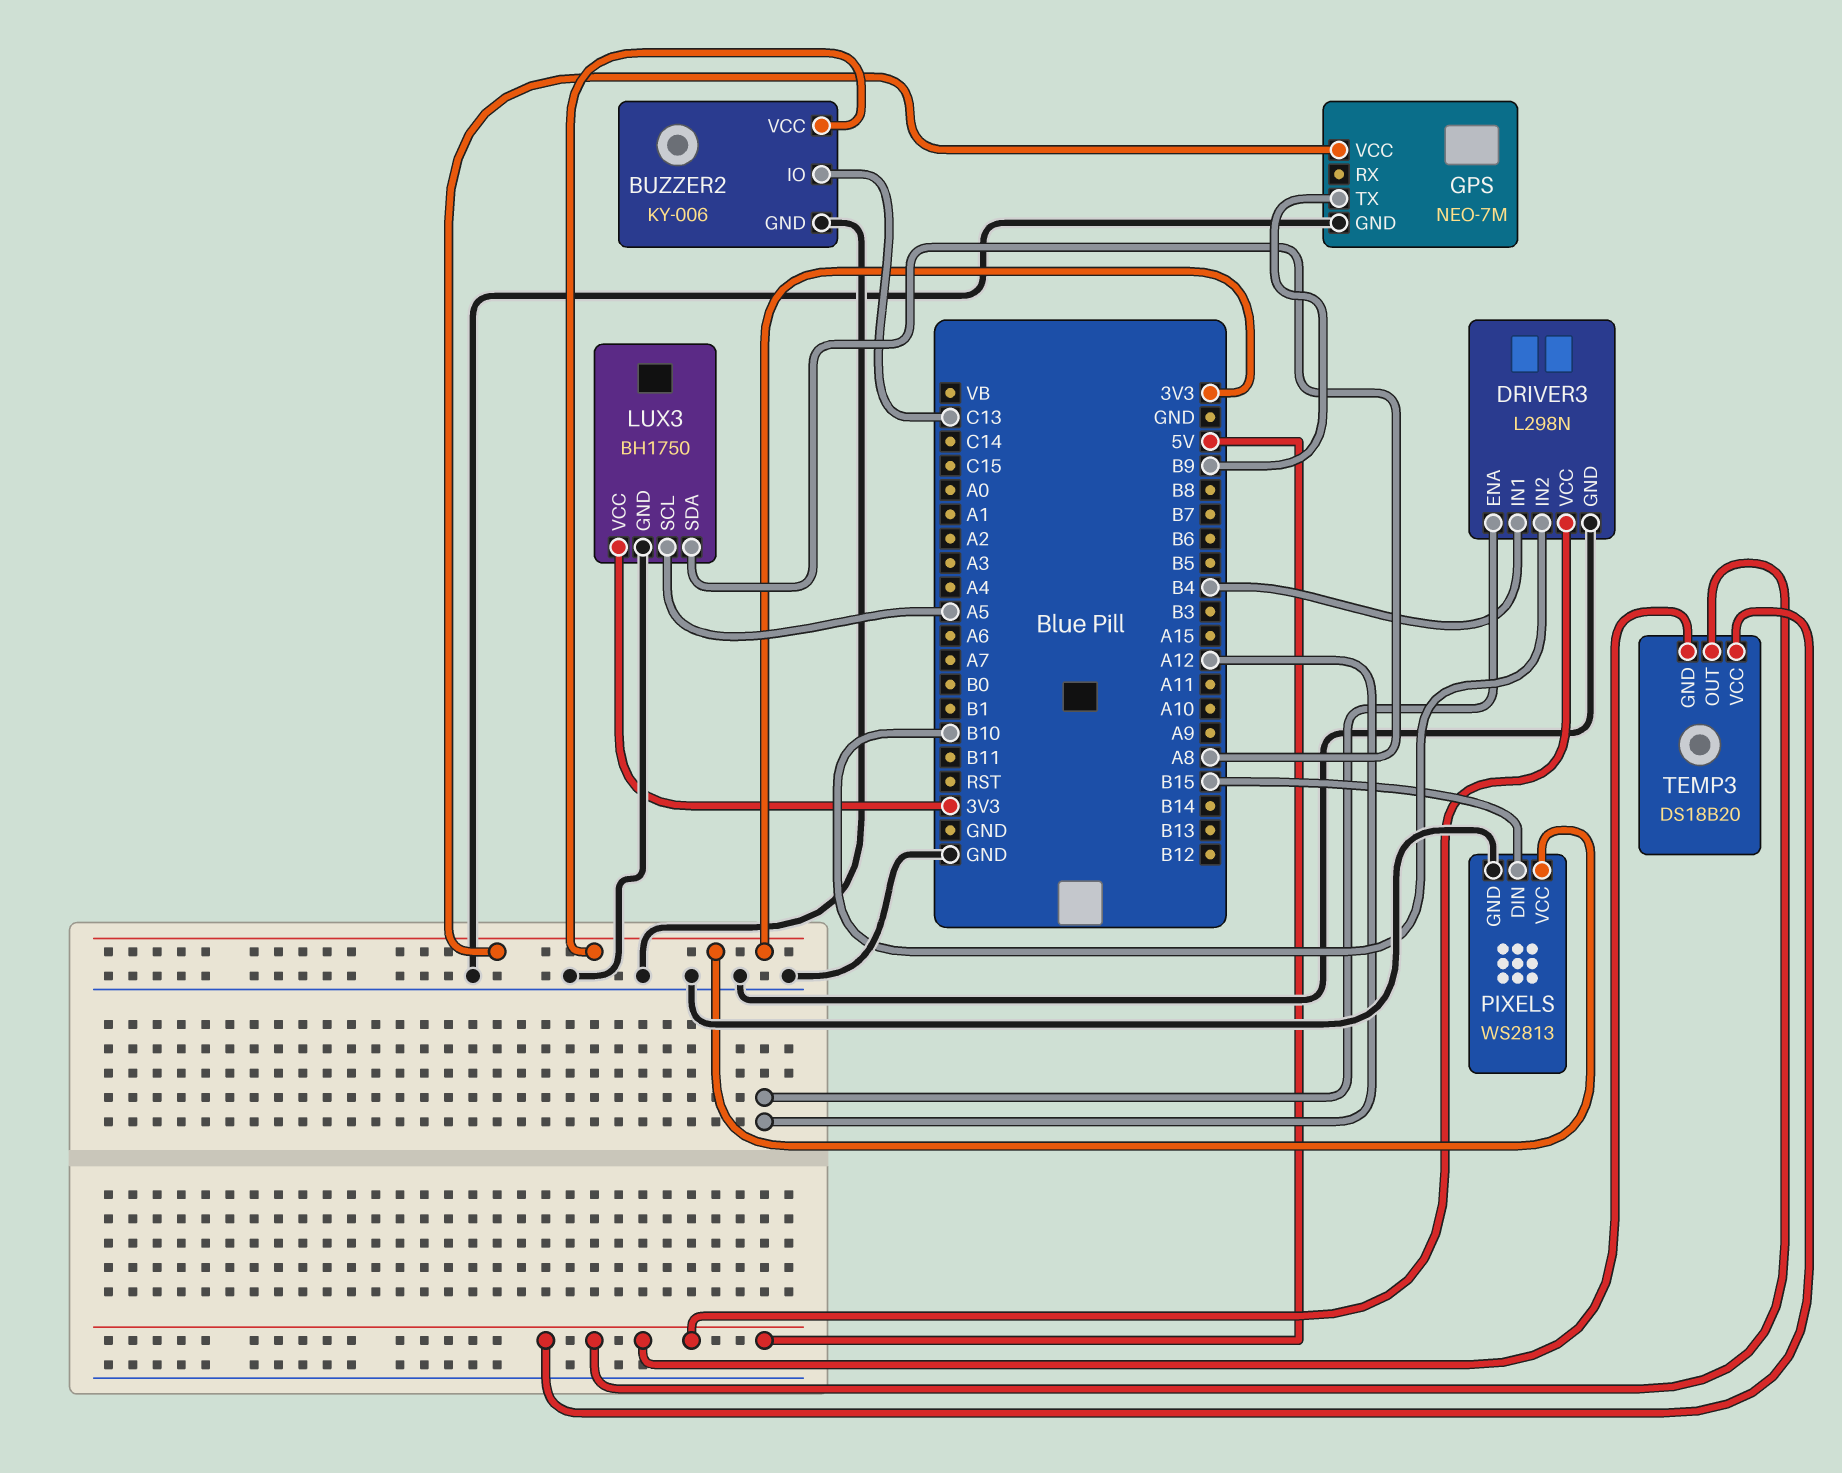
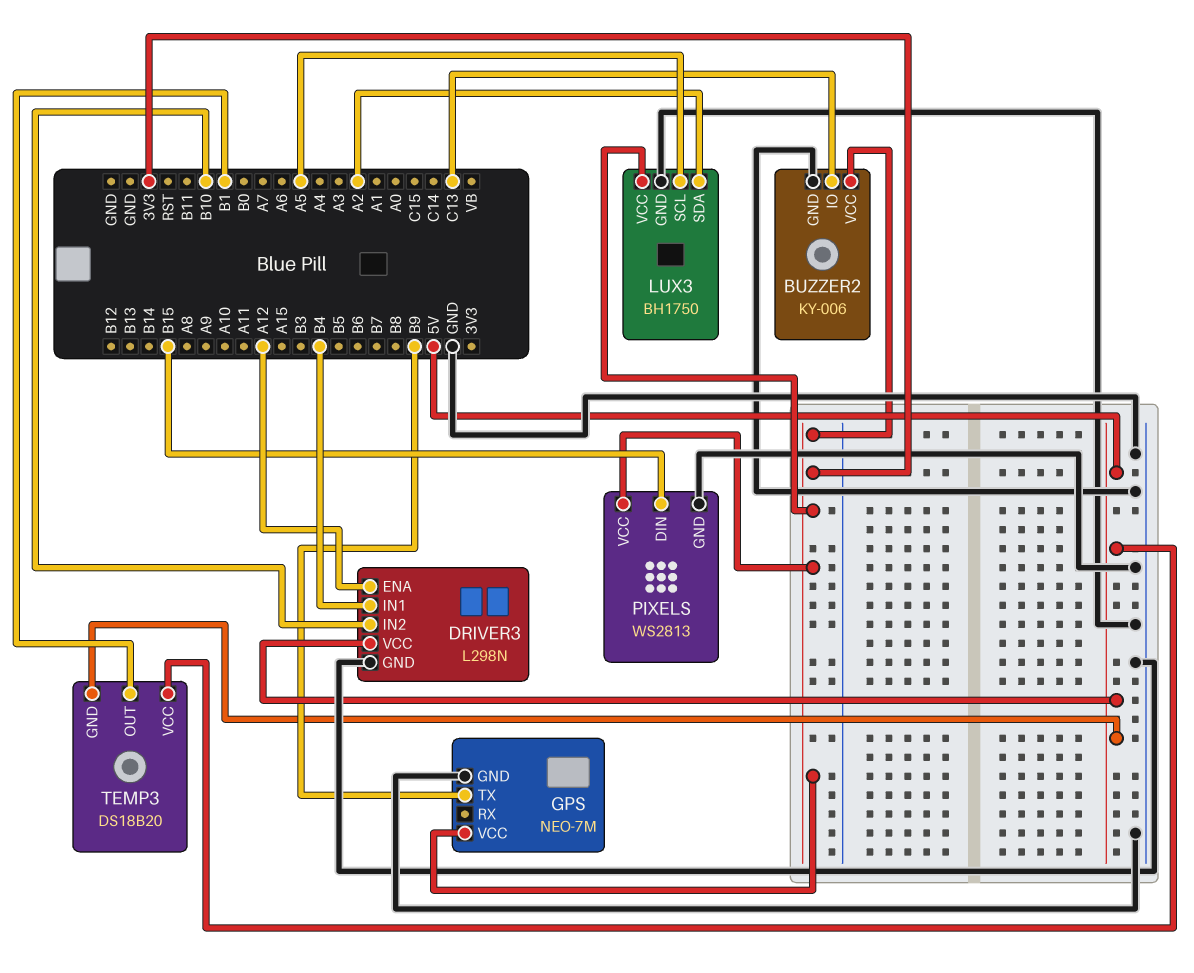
LUX3 pin SDA: A8 -> A2
TEMP3 pin OUT: 5V -> B1

